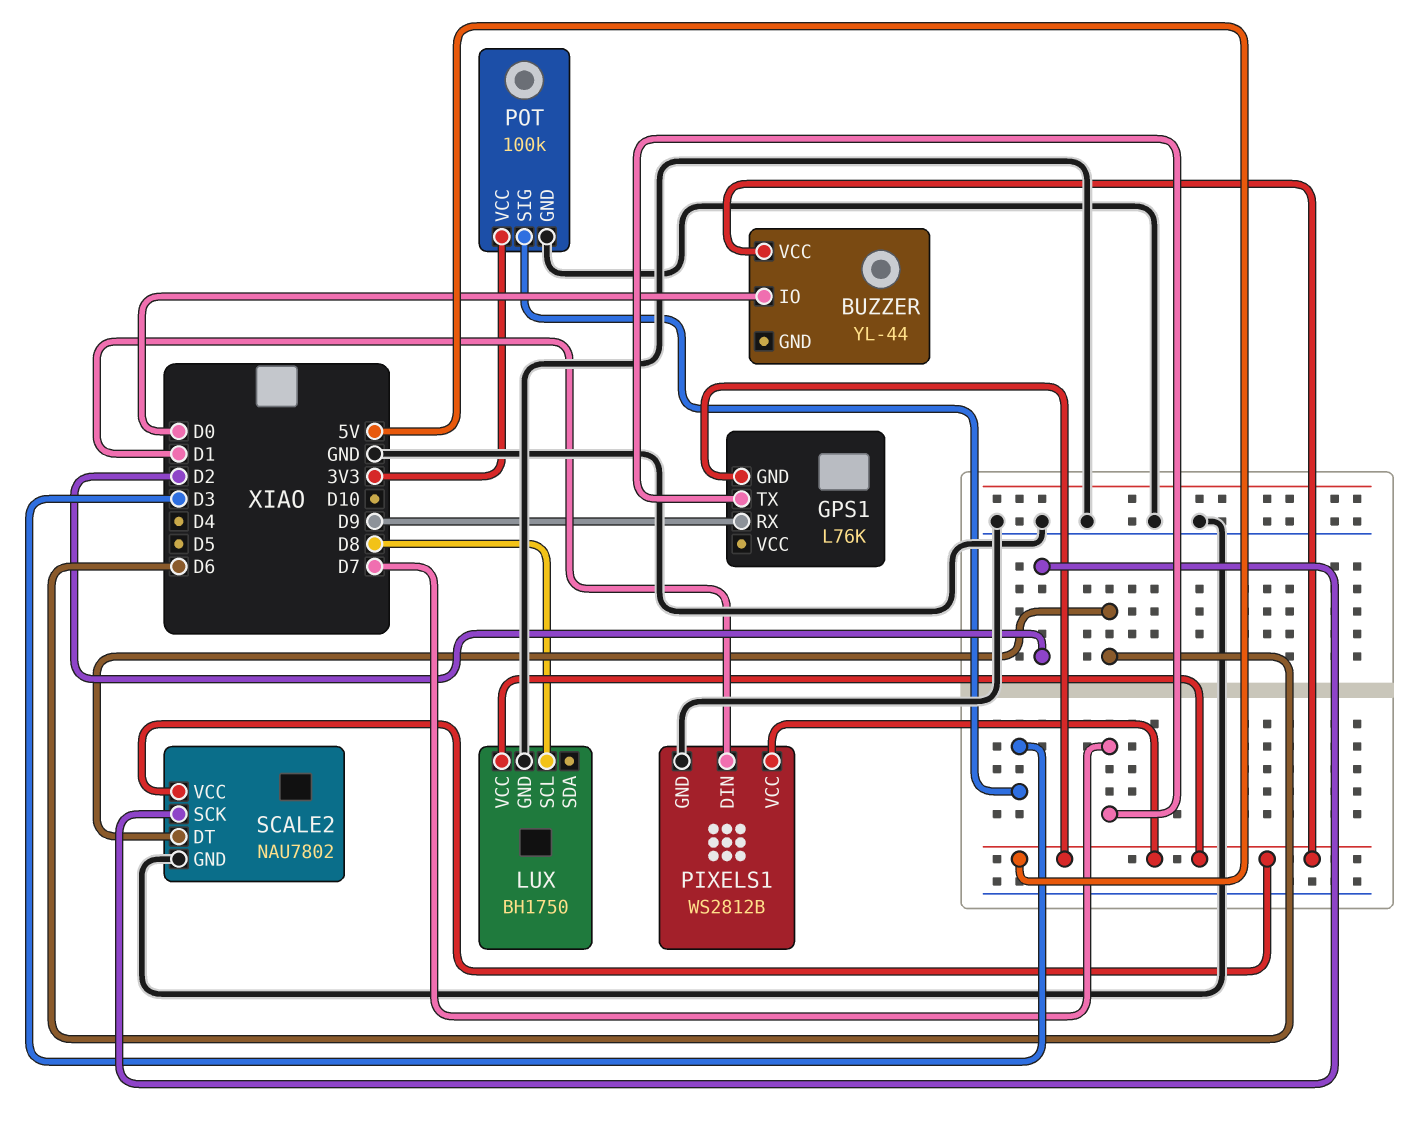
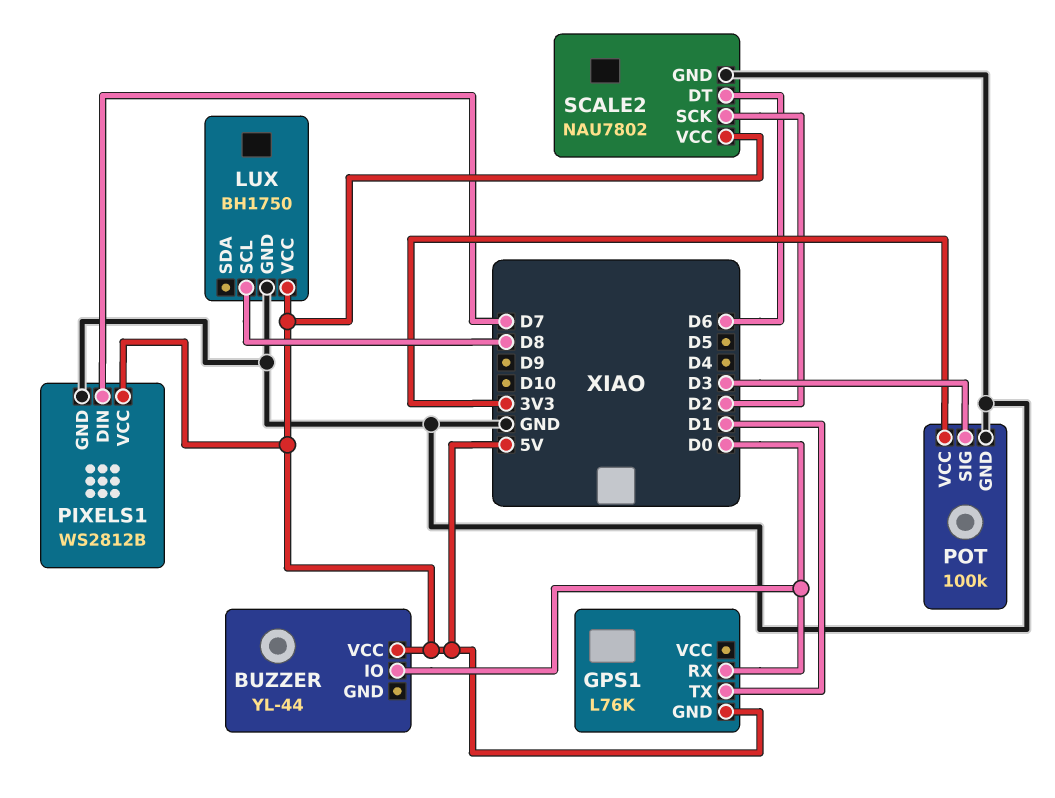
GPS1 pin RX: D9 -> D0
GPS1 pin TX: D7 -> D1
PIXELS1 pin DIN: D1 -> D7

